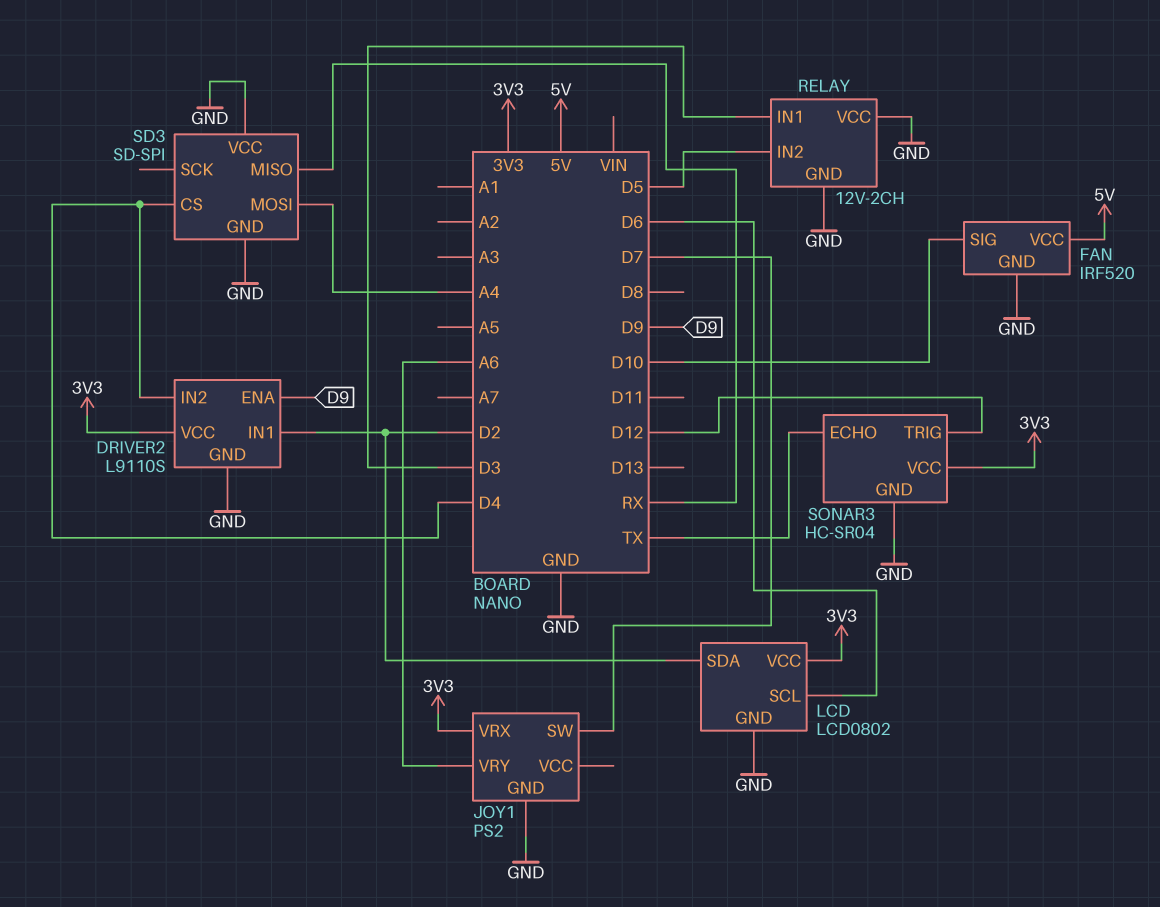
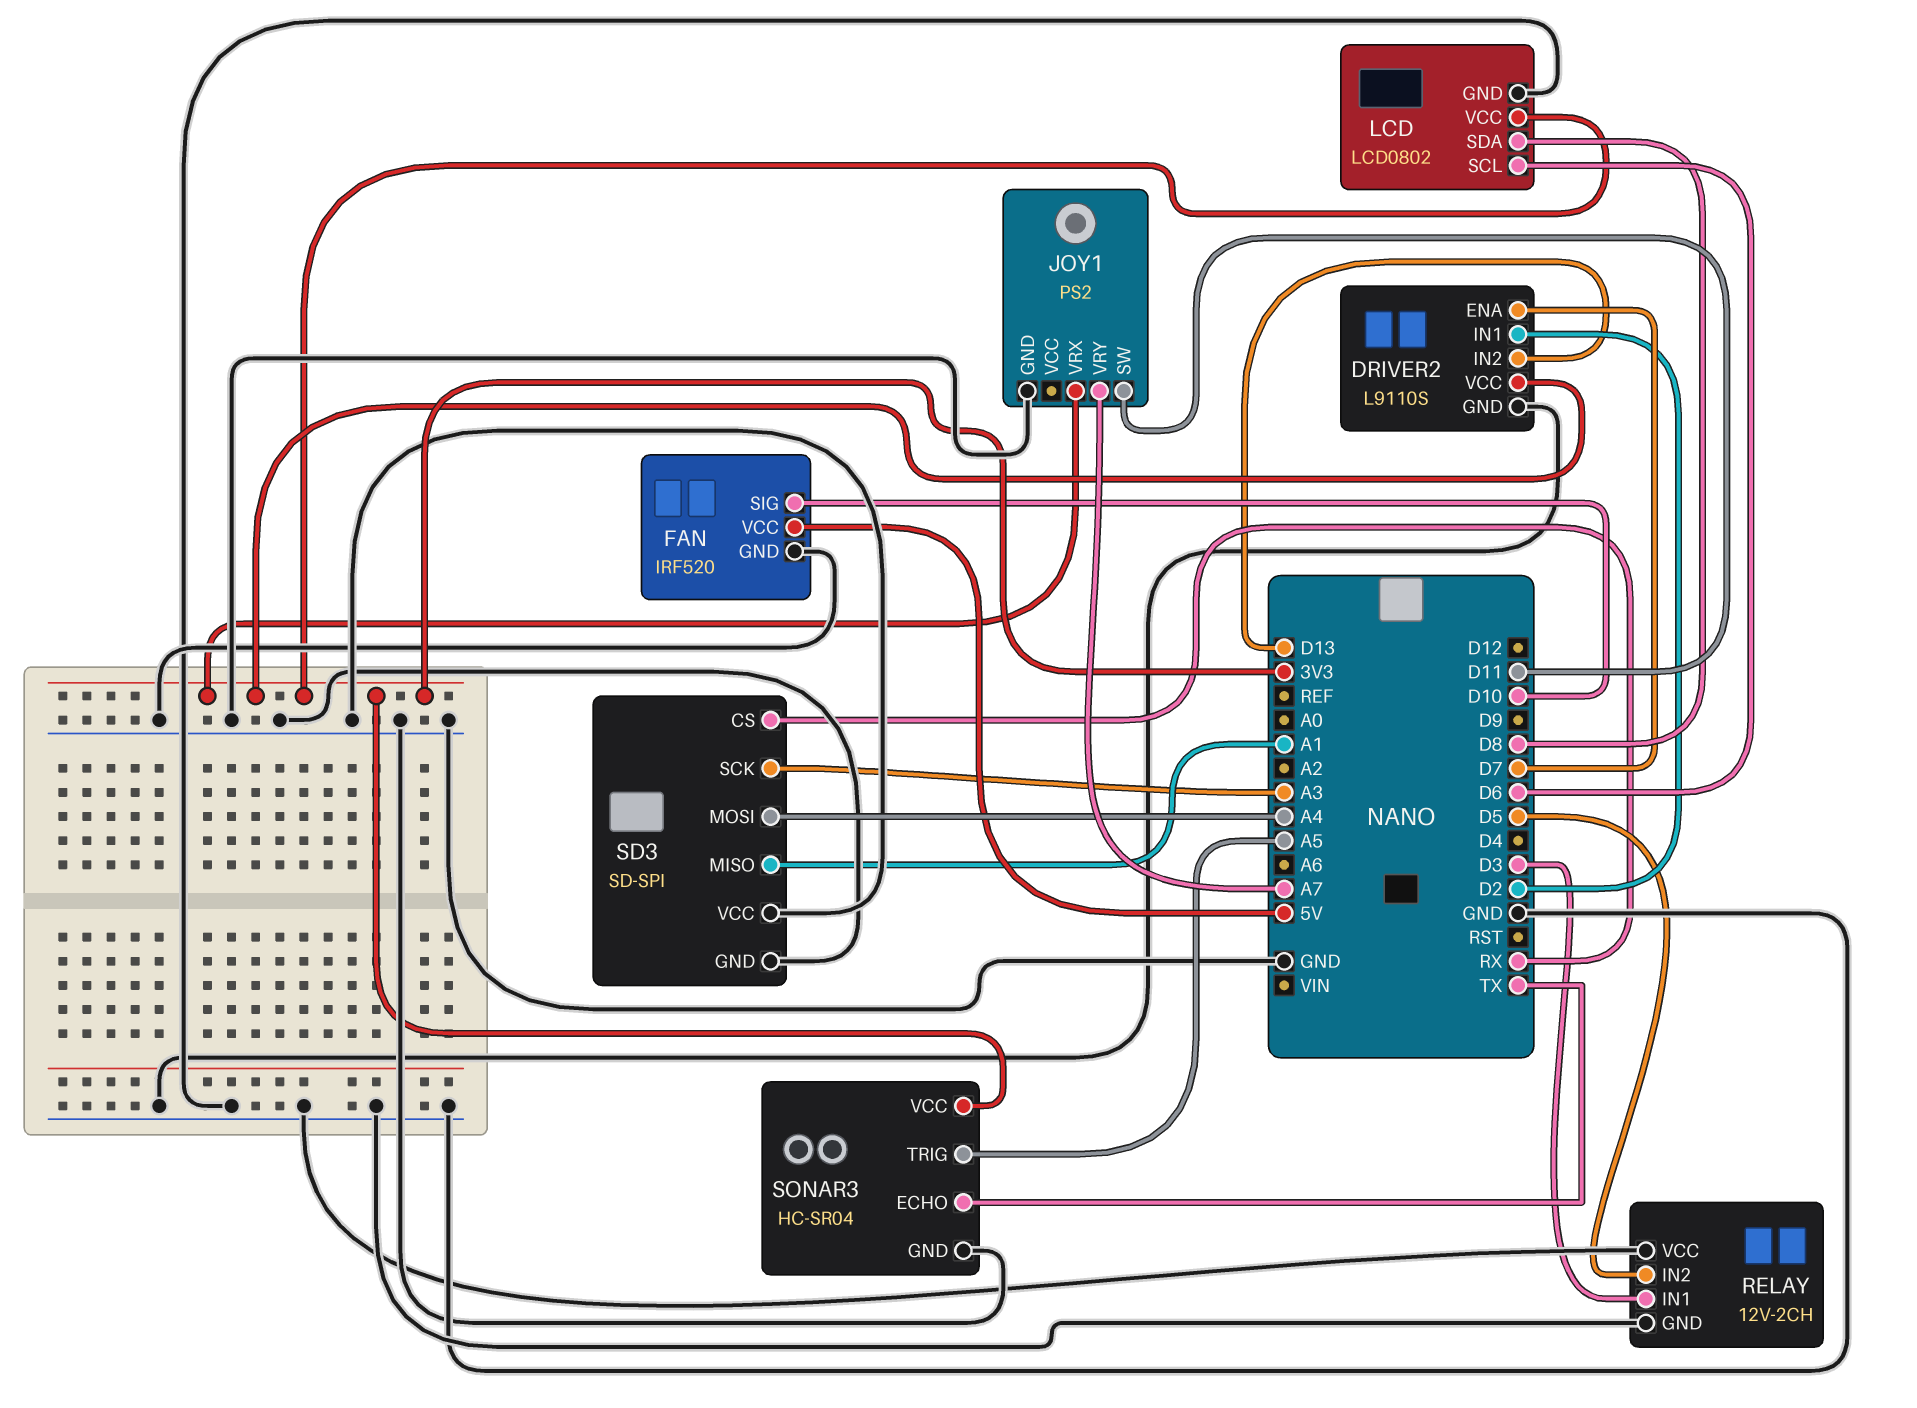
DRIVER2 pin ENA: D9 -> D7
DRIVER2 pin IN2: D4 -> D13
JOY1 pin SW: D7 -> D11
JOY1 pin VRY: A6 -> A7
LCD pin SDA: D2 -> D8
SD3 pin CS: D4 -> RX
SD3 pin MISO: RX -> A1
SD3 pin SCK: none -> A3
SONAR3 pin TRIG: D12 -> A5

